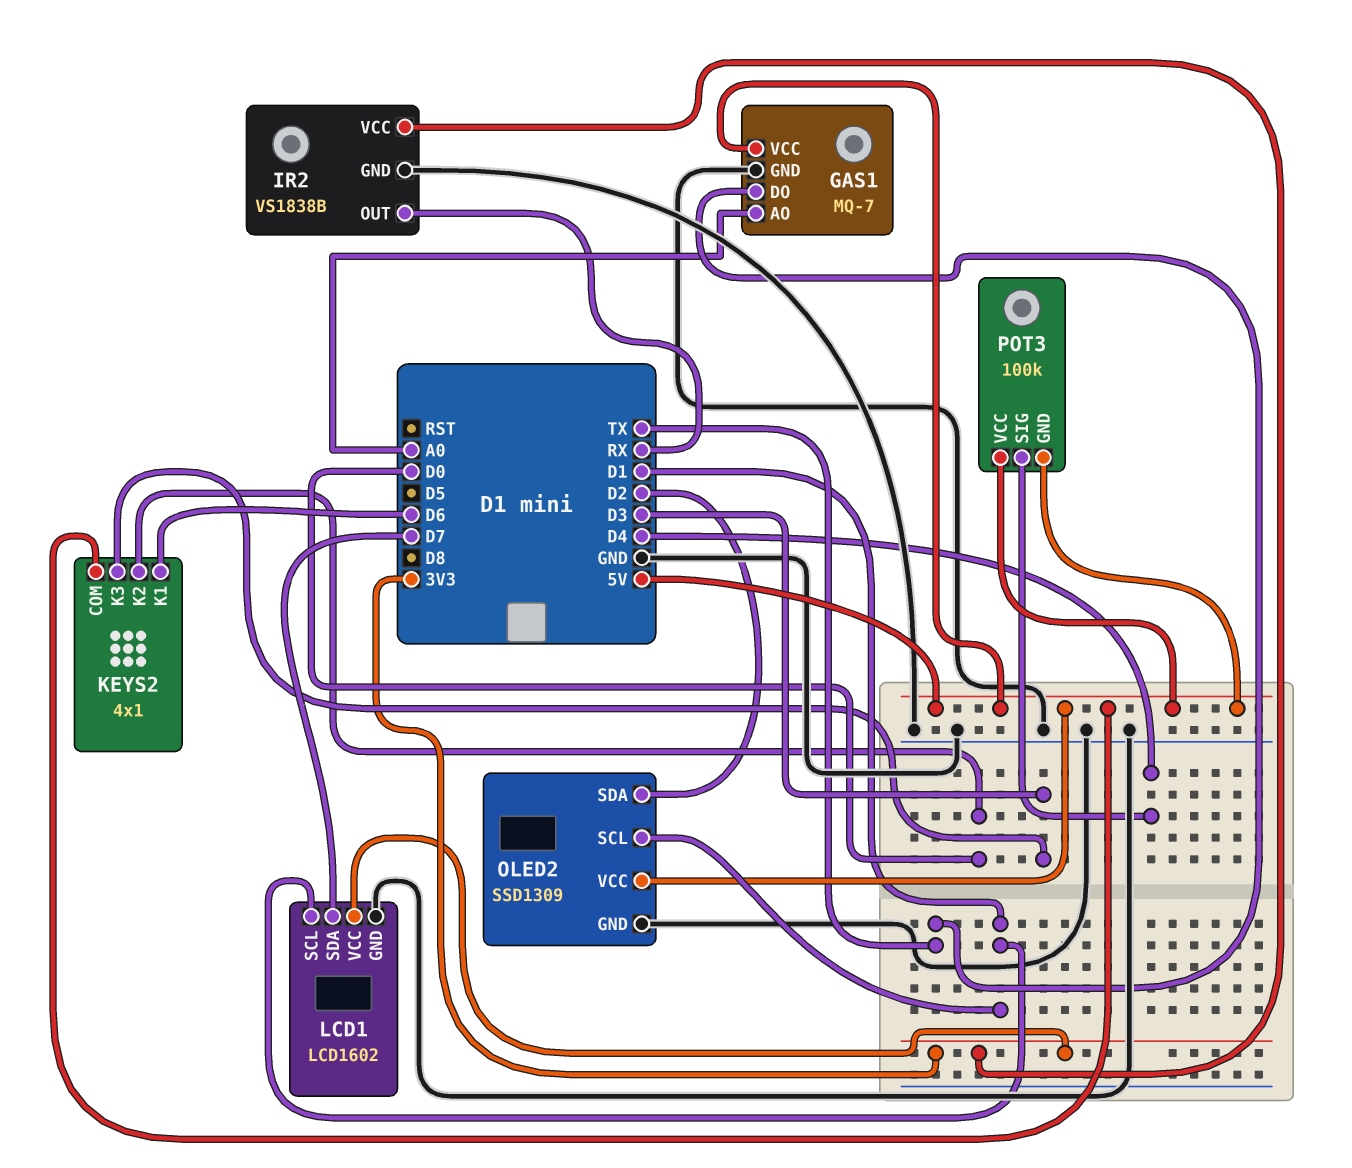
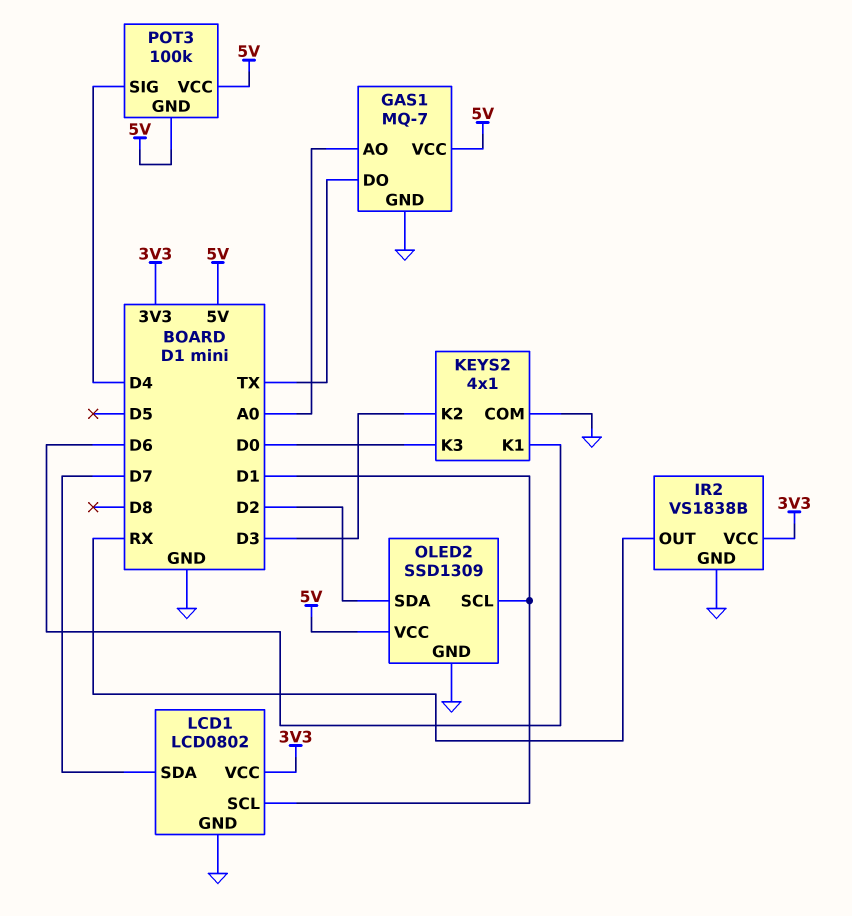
KEYS2 pin COM: 5V -> GND
KEYS2 pin K2: D0 -> D3
KEYS2 pin K3: D3 -> D0
LCD1: LCD1602 -> LCD0802

